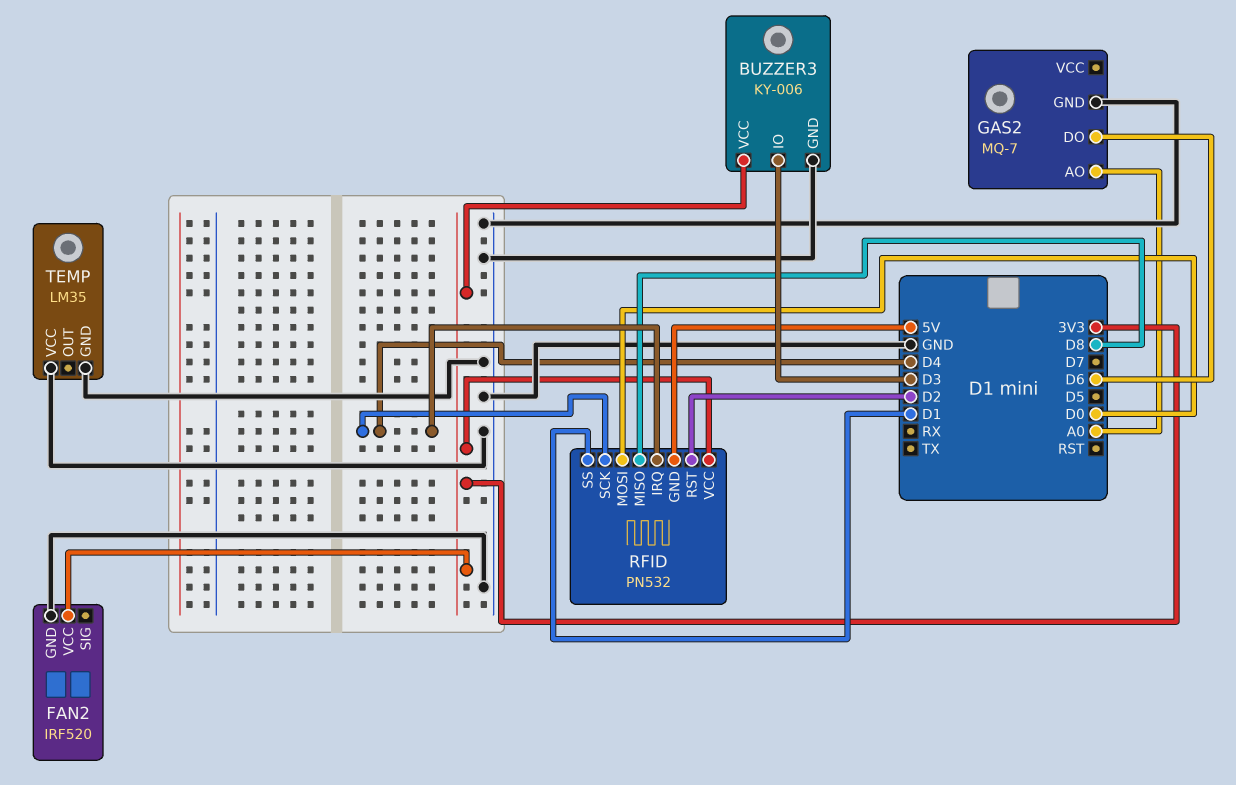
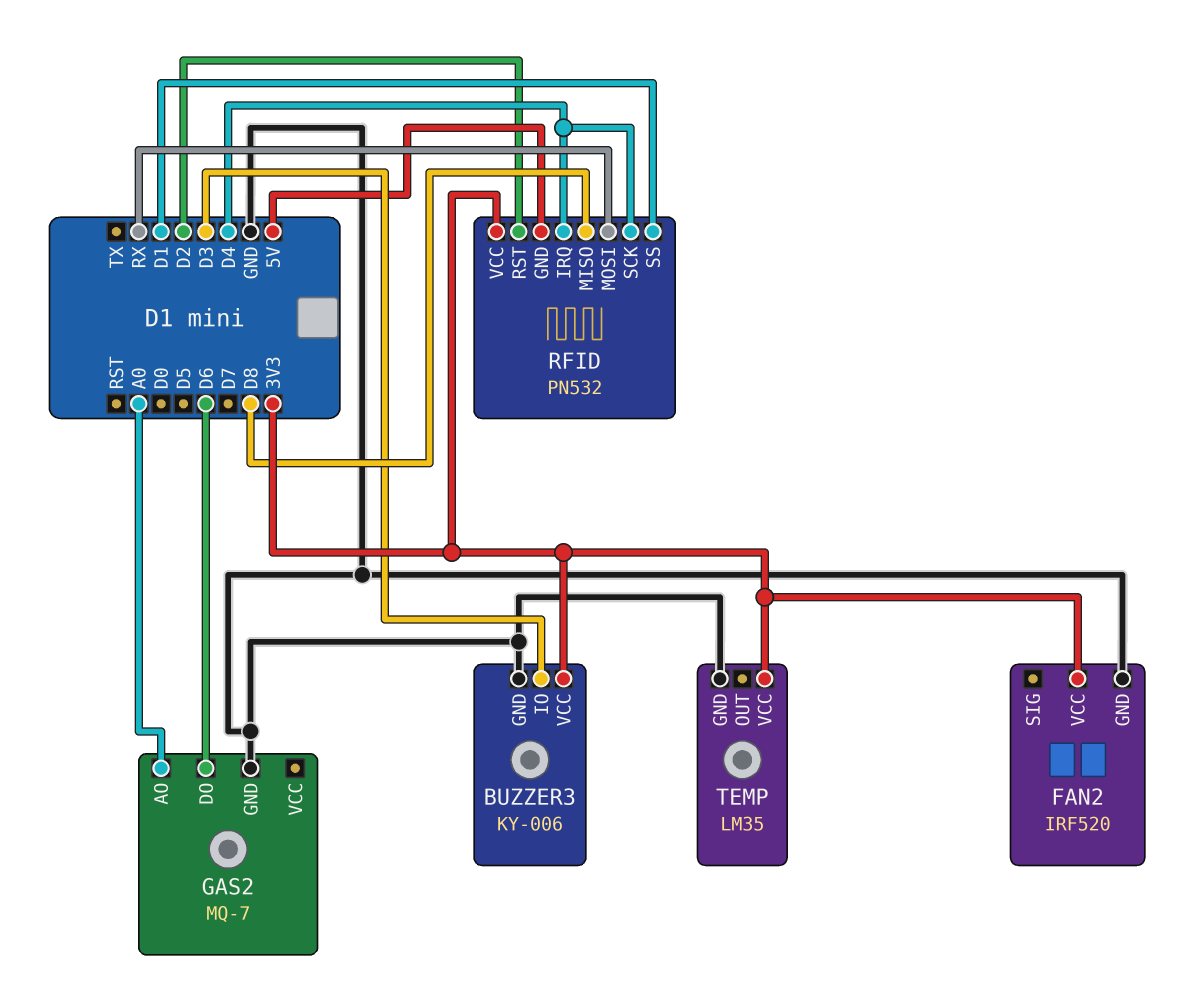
RFID pin MOSI: D0 -> RX
TEMP pin VCC: GND -> 3V3

